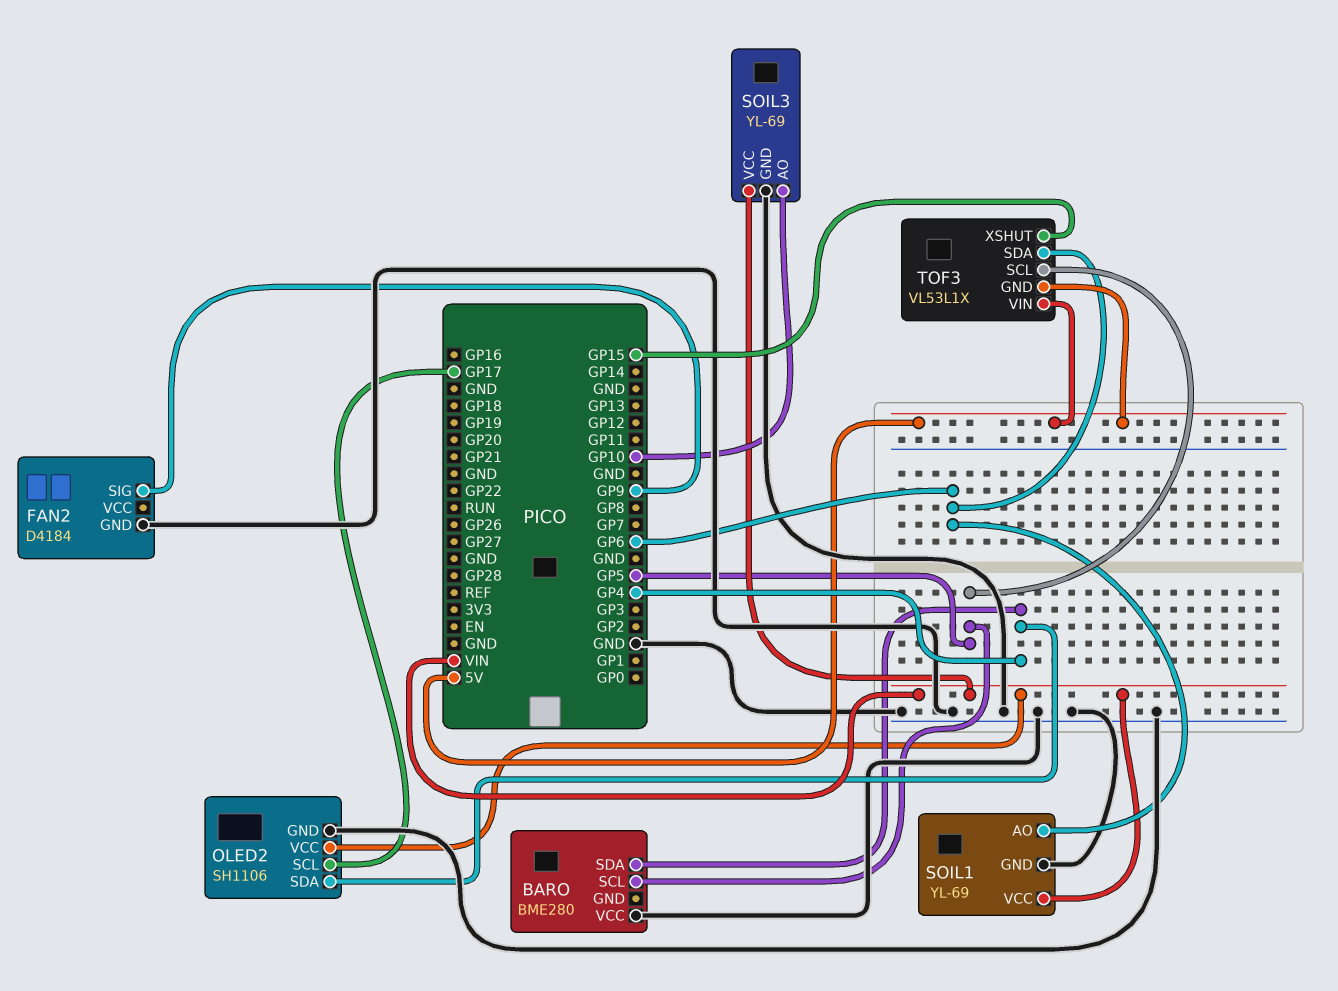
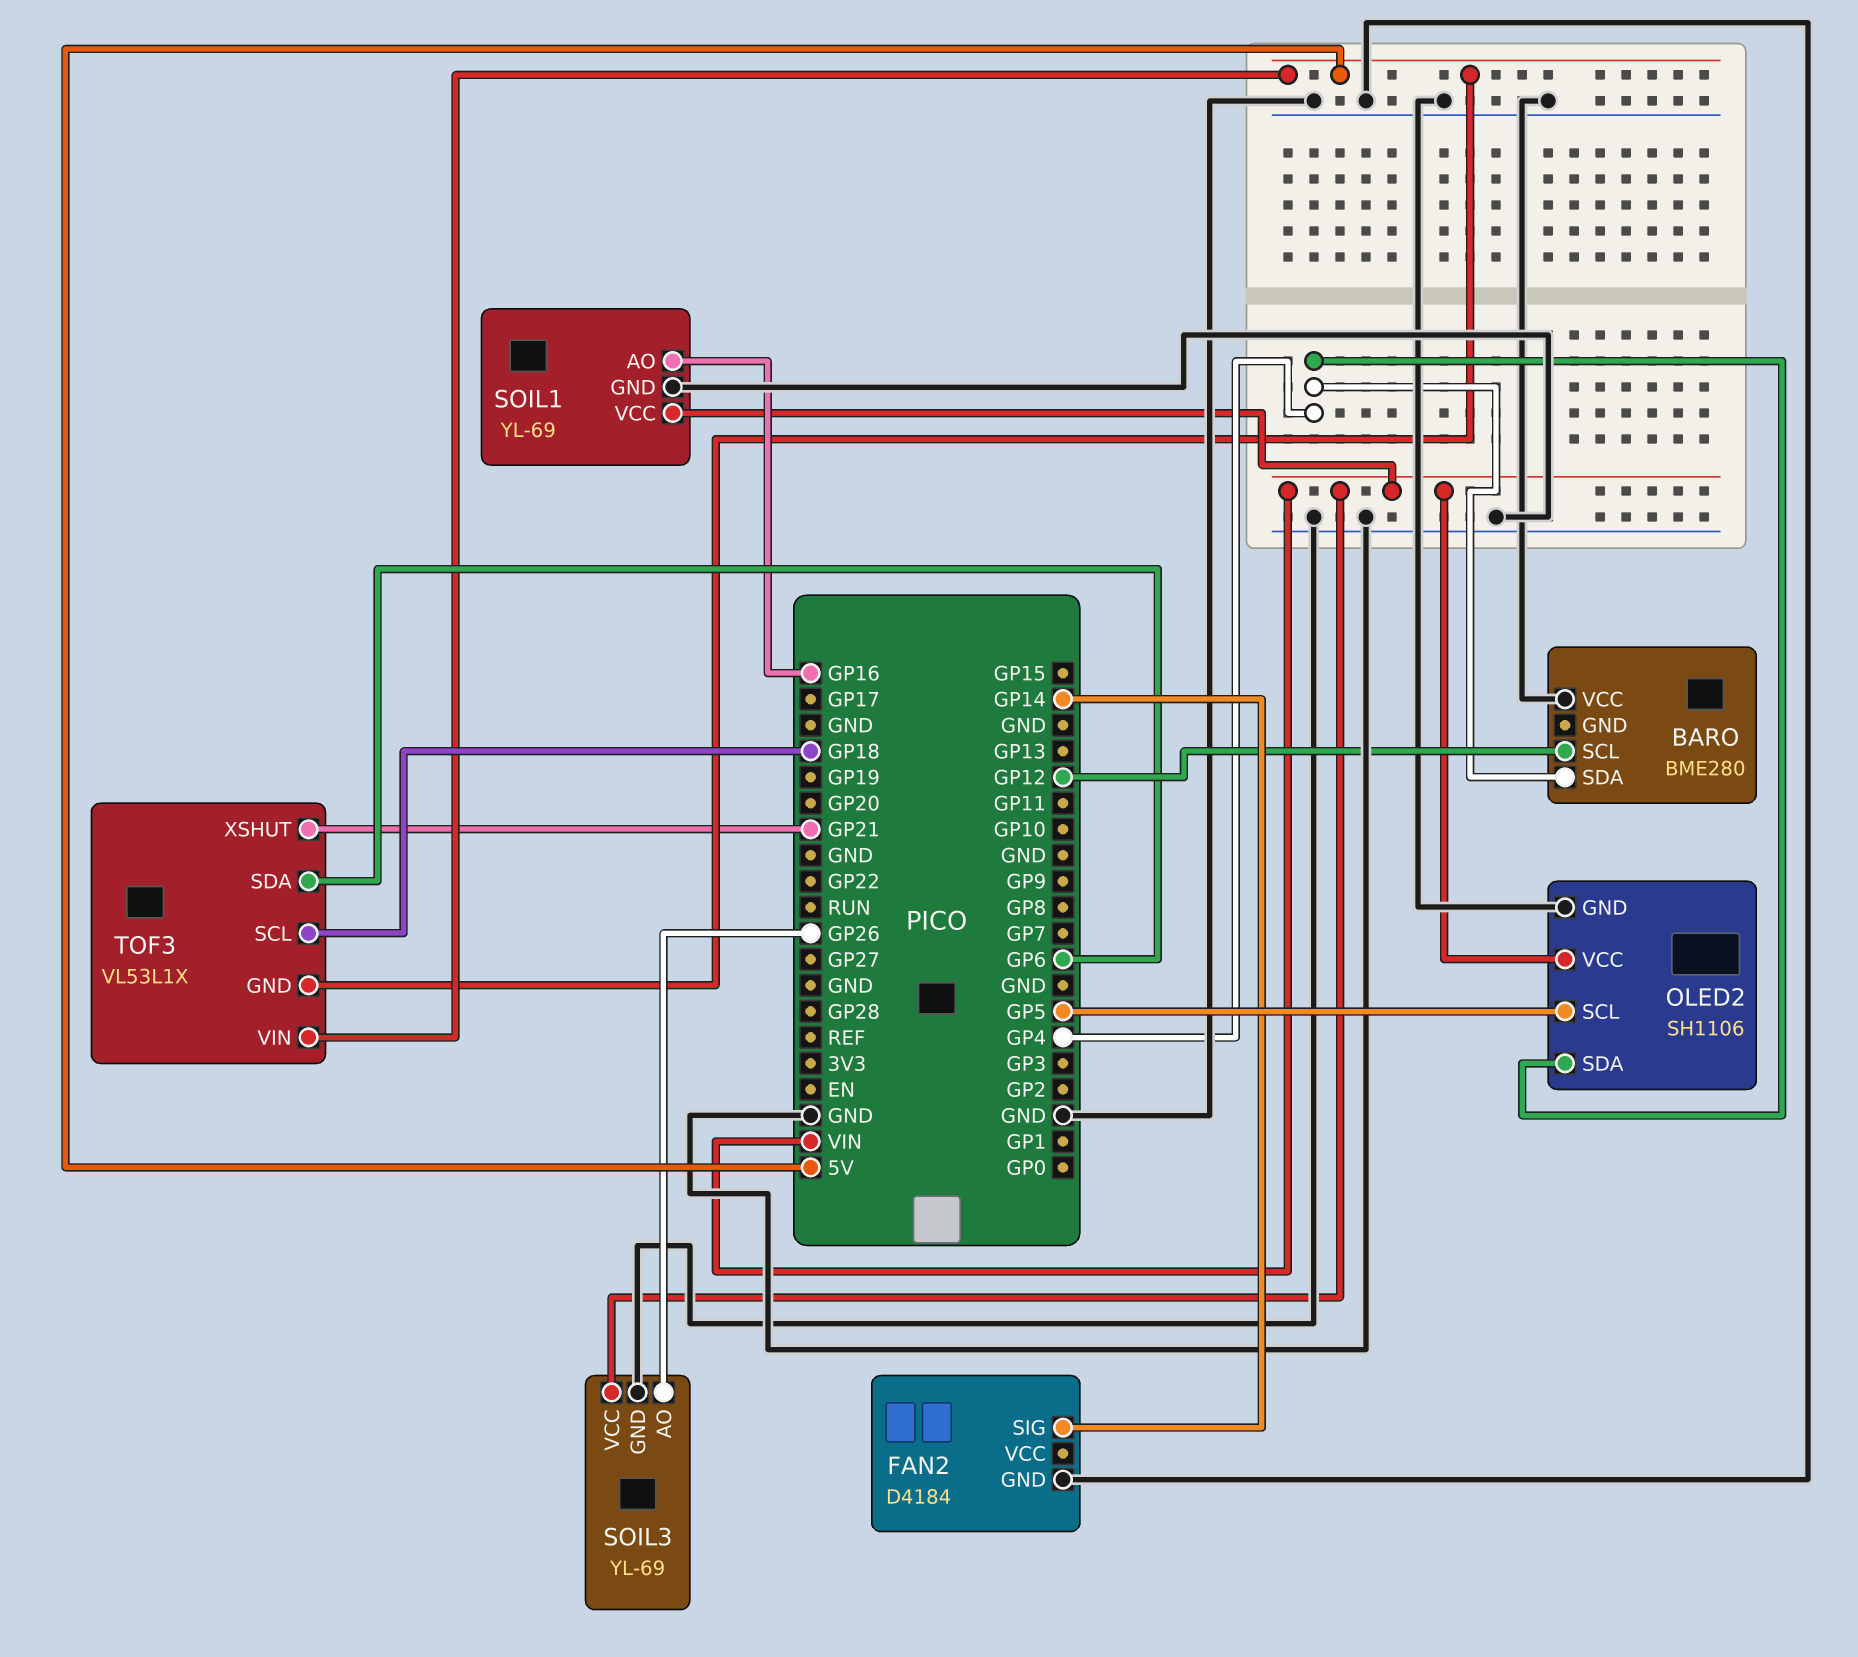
BARO pin SCL: GP5 -> GP12
FAN2 pin SIG: GP9 -> GP14
OLED2 pin SCL: GP17 -> GP5
SOIL1 pin AO: GP6 -> GP16
SOIL3 pin AO: GP10 -> GP26
TOF3 pin SCL: GP5 -> GP18
TOF3 pin XSHUT: GP15 -> GP21

